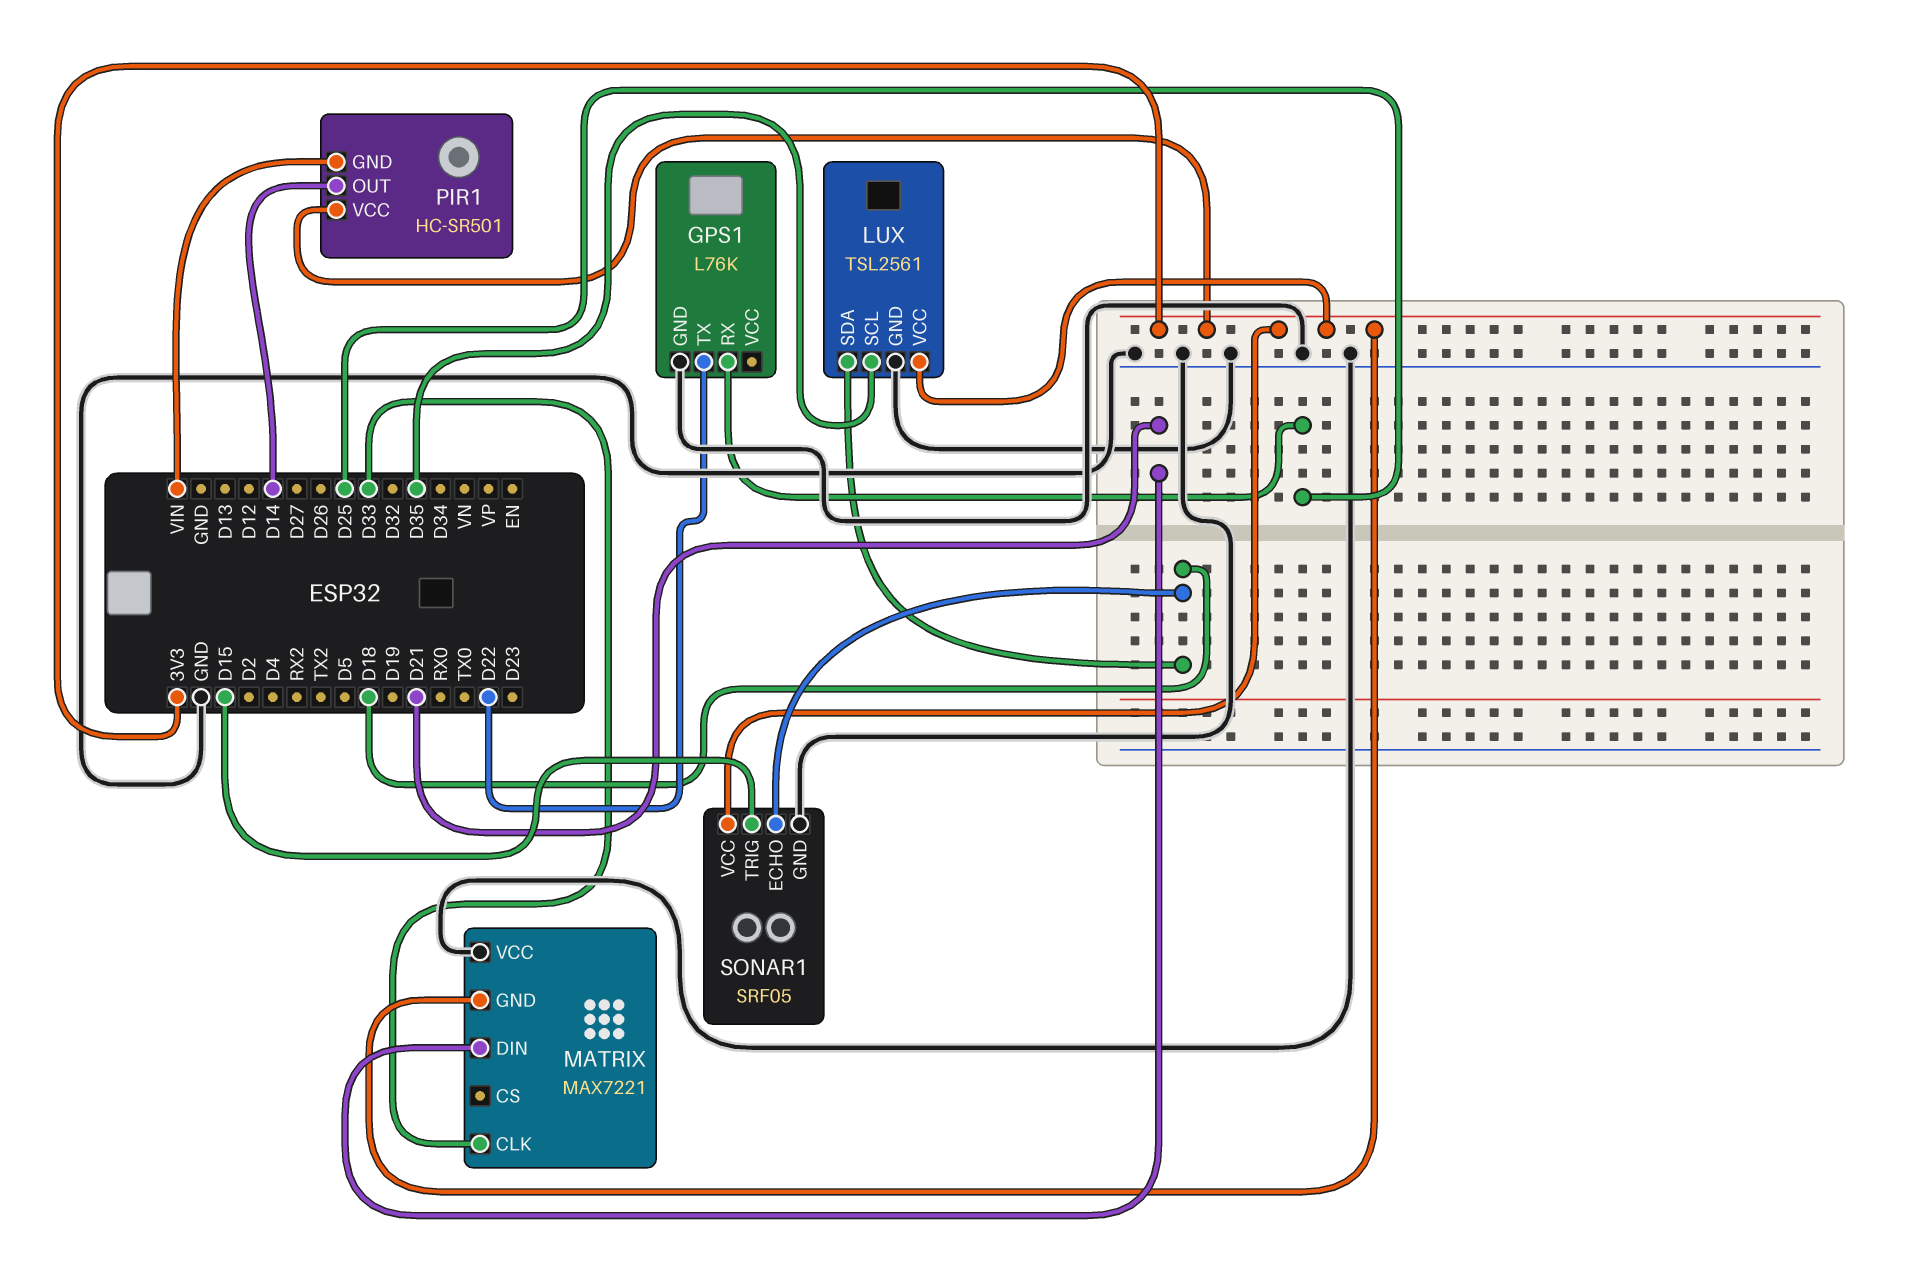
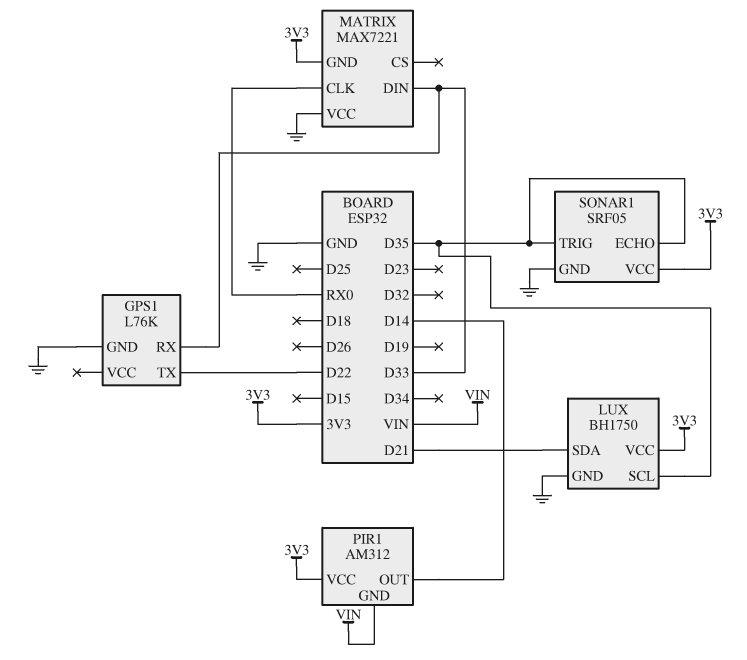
GPS1 pin RX: D25 -> D33
LUX: TSL2561 -> BH1750
LUX pin SDA: D18 -> D21
MATRIX pin CLK: D33 -> RX0
MATRIX pin DIN: D21 -> D33
PIR1: HC-SR501 -> AM312
SONAR1 pin ECHO: D18 -> D35
SONAR1 pin TRIG: D15 -> D35

